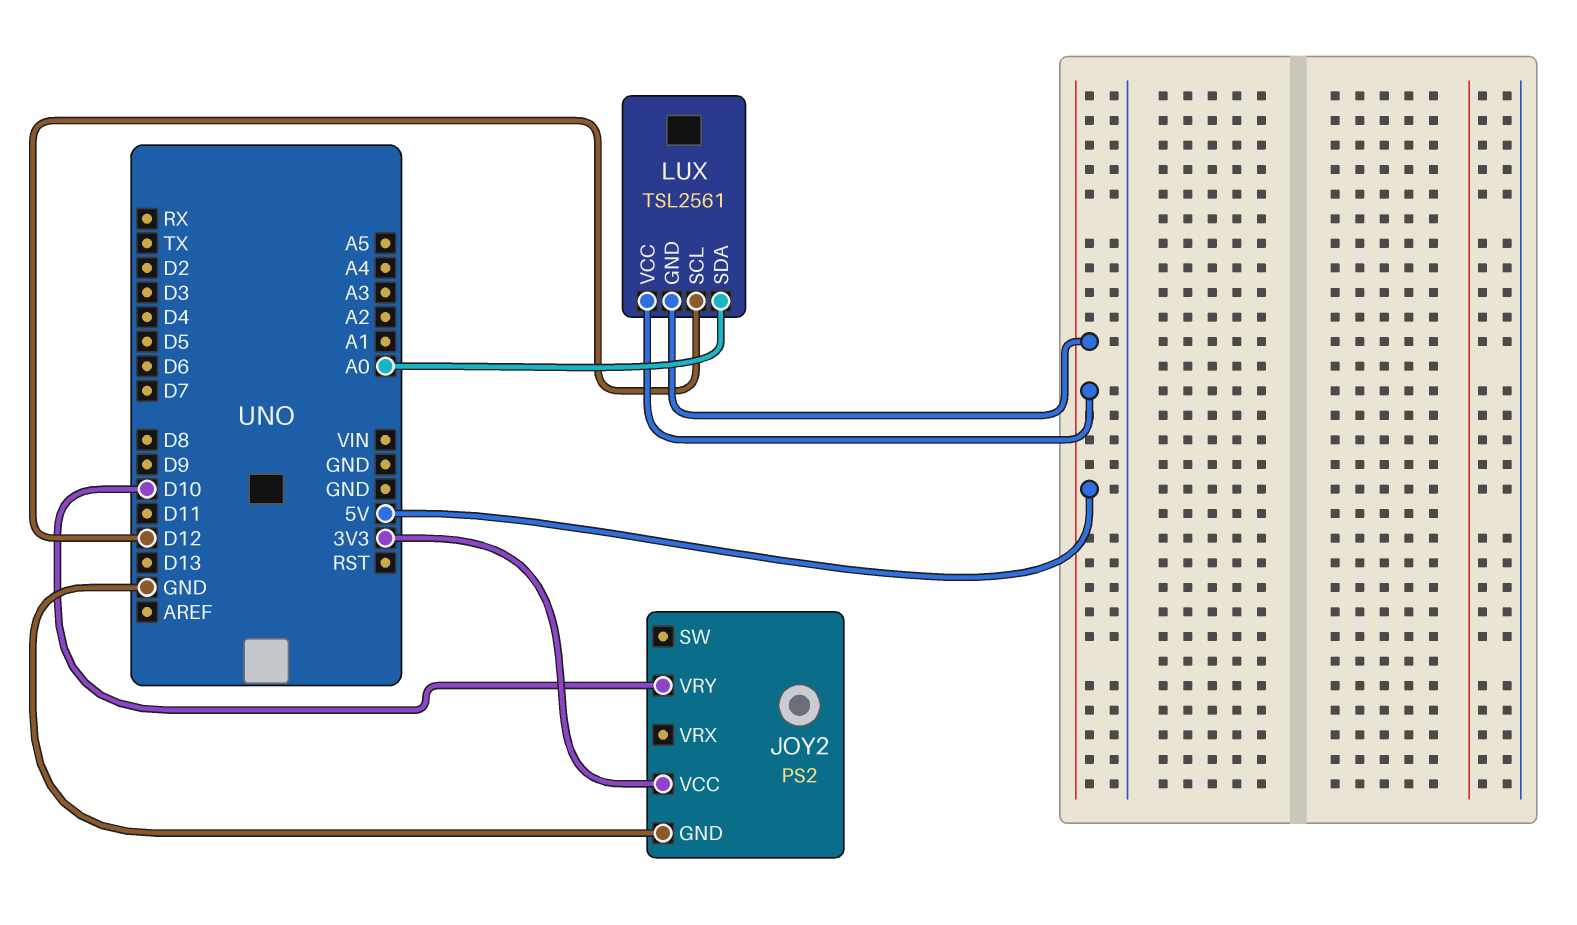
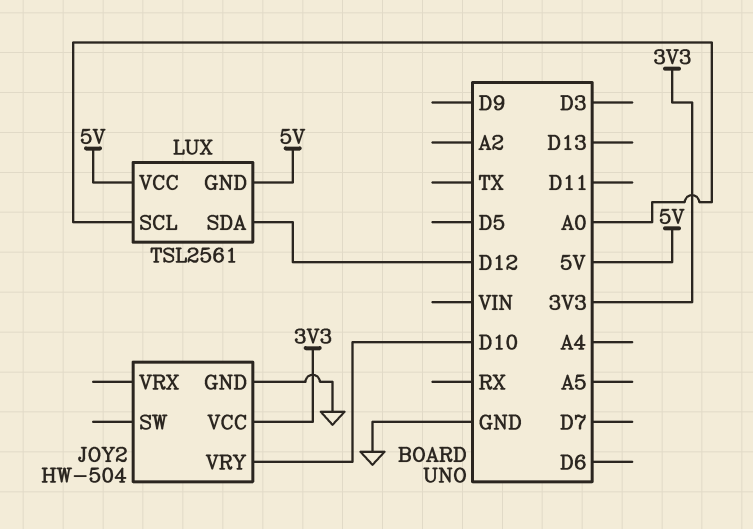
JOY2: PS2 -> HW-504
LUX pin SCL: D12 -> A0
LUX pin SDA: A0 -> D12

